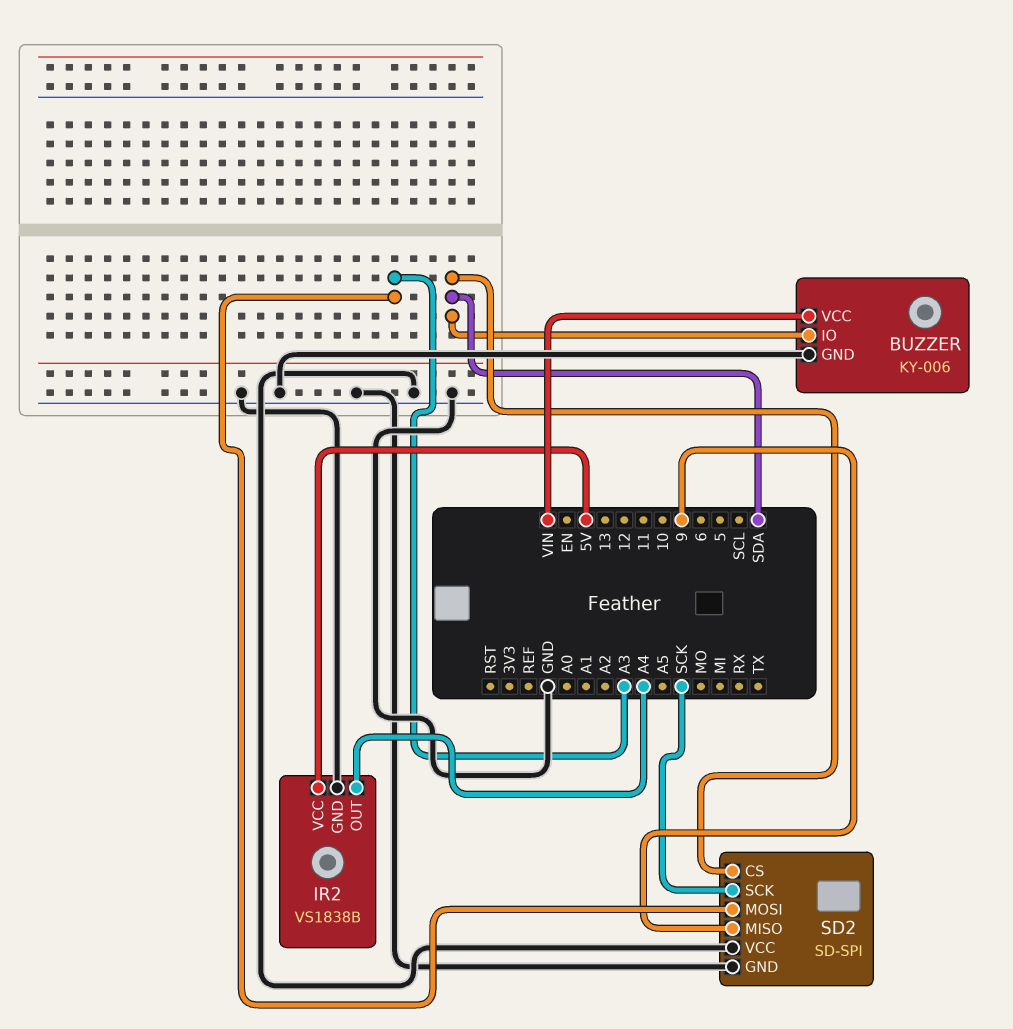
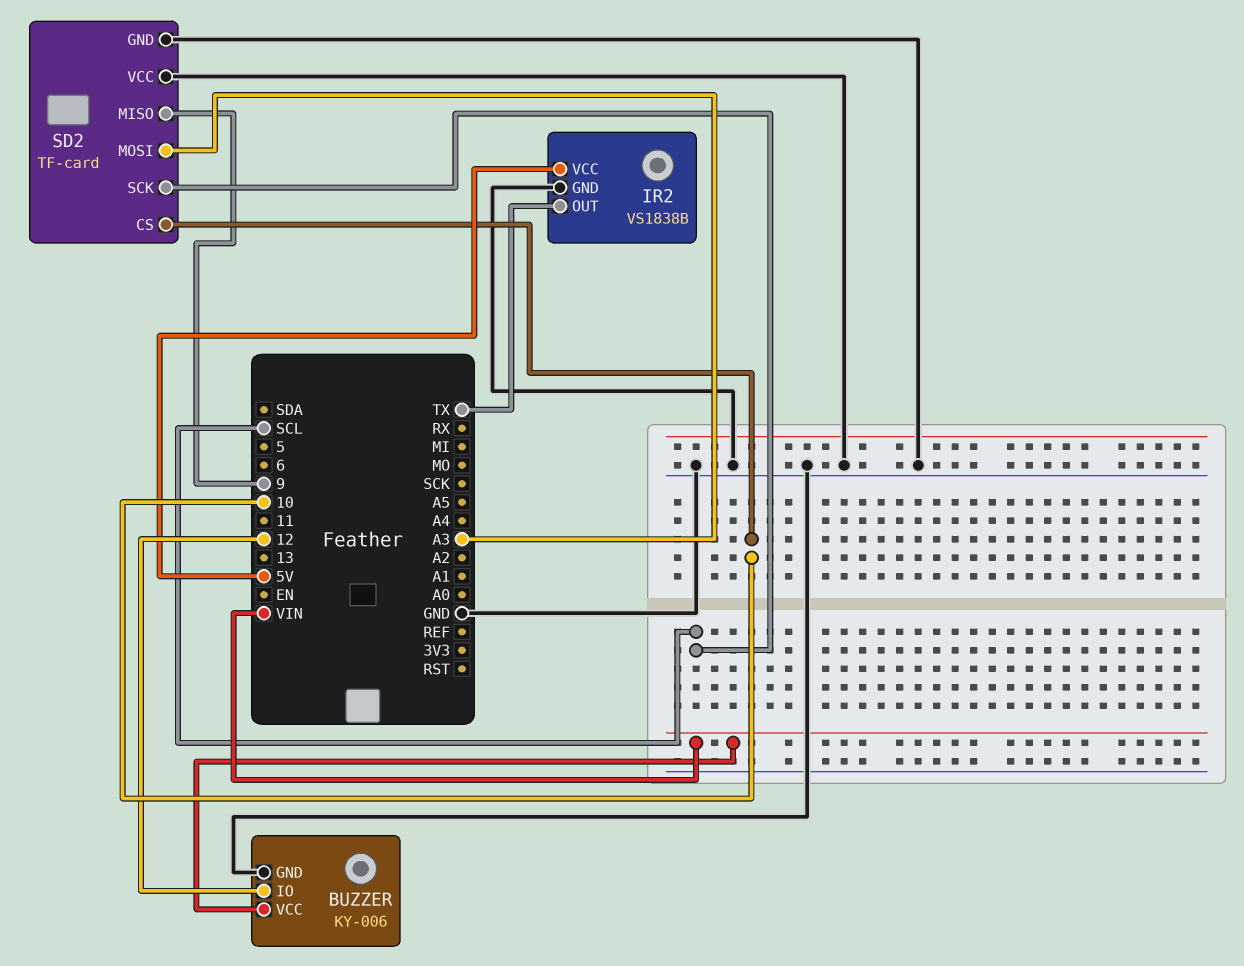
BUZZER pin IO: SDA -> 12
IR2 pin OUT: A4 -> TX
SD2: SD-SPI -> TF-card
SD2 pin CS: SDA -> 10
SD2 pin SCK: SCK -> SCL

